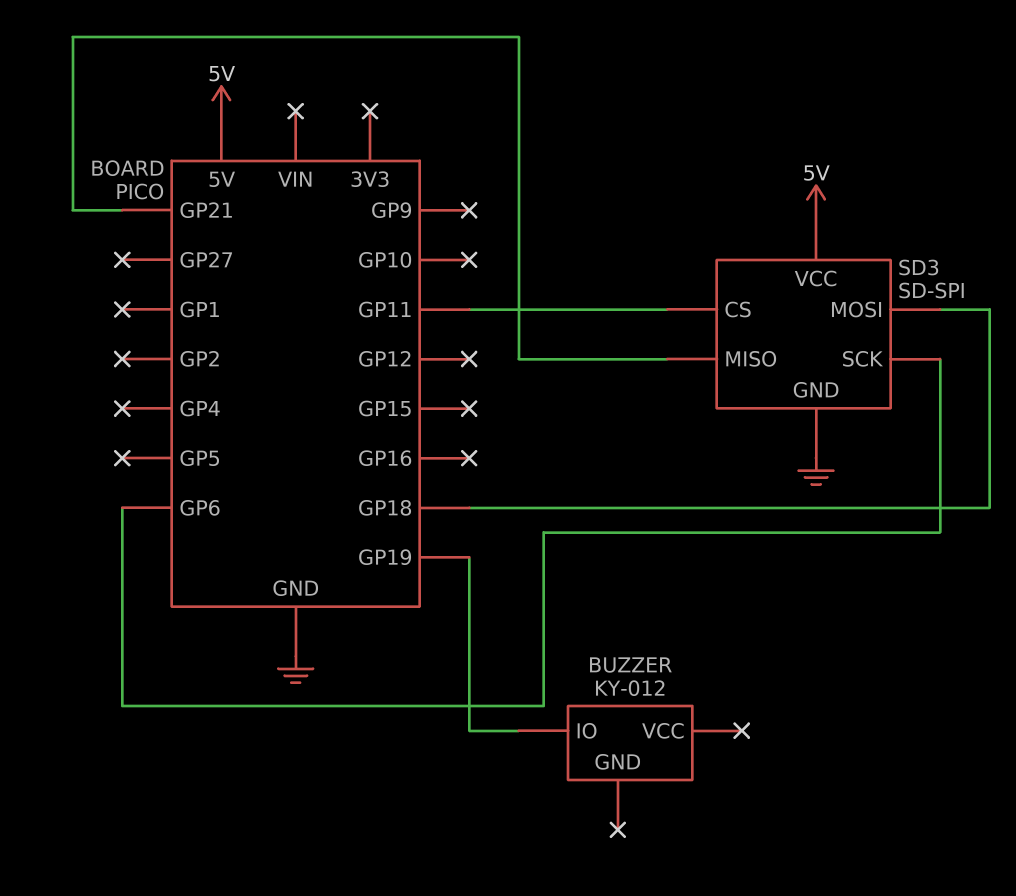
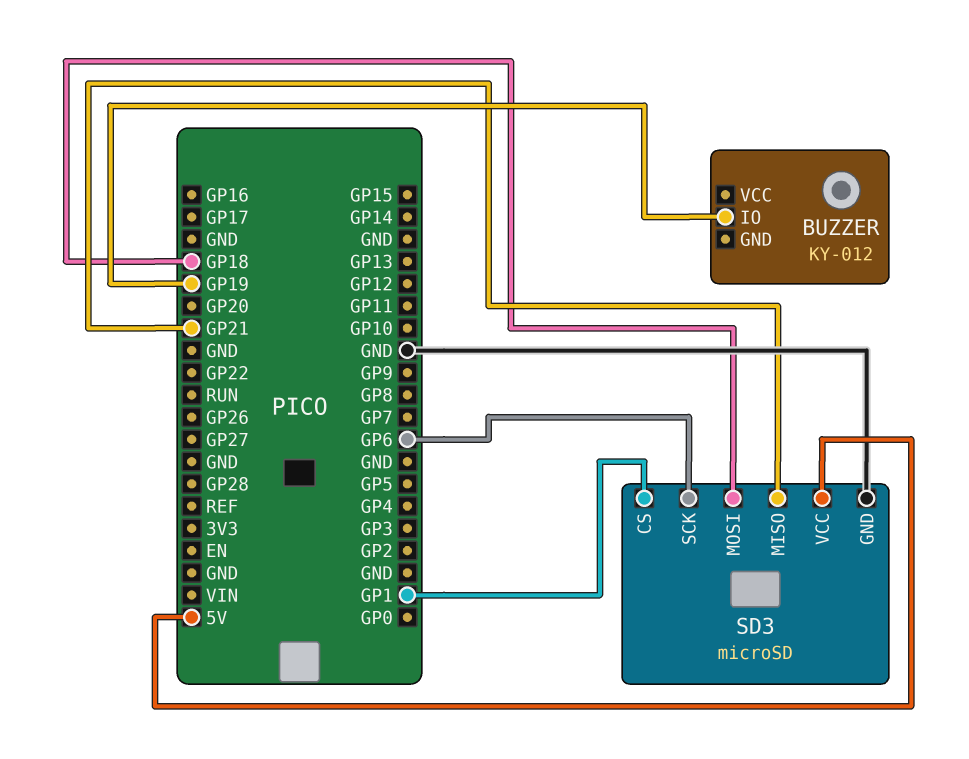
SD3: SD-SPI -> microSD
SD3 pin CS: GP11 -> GP1

